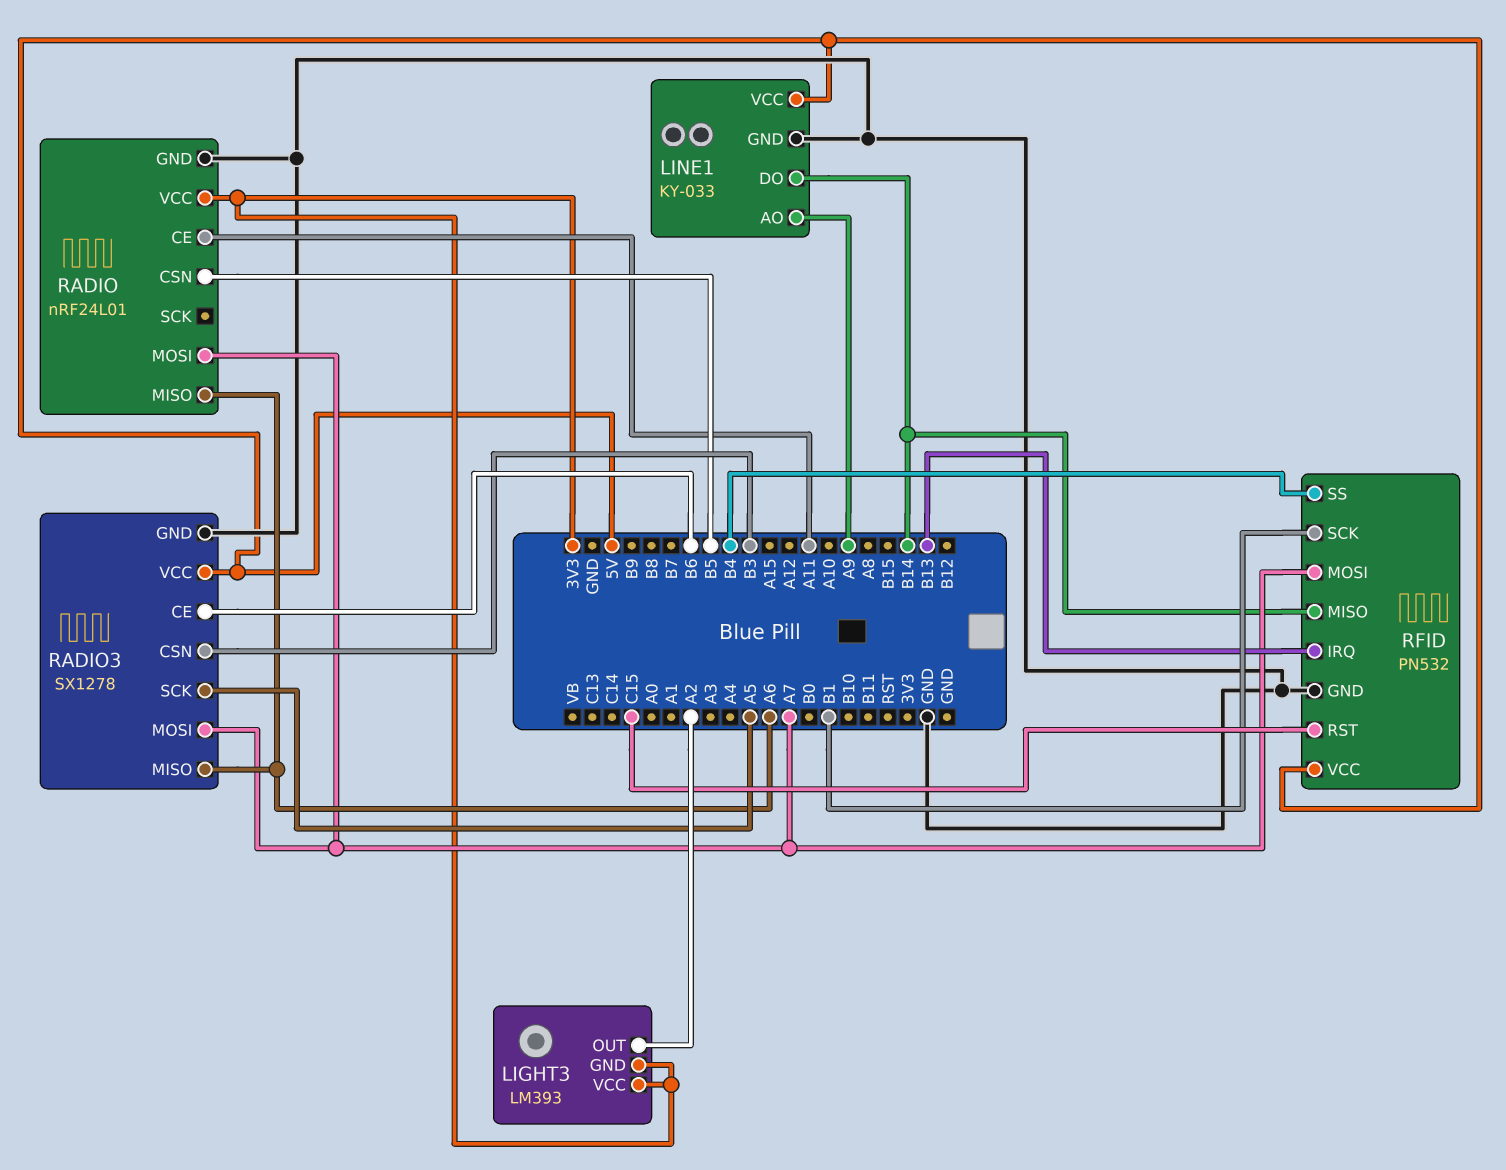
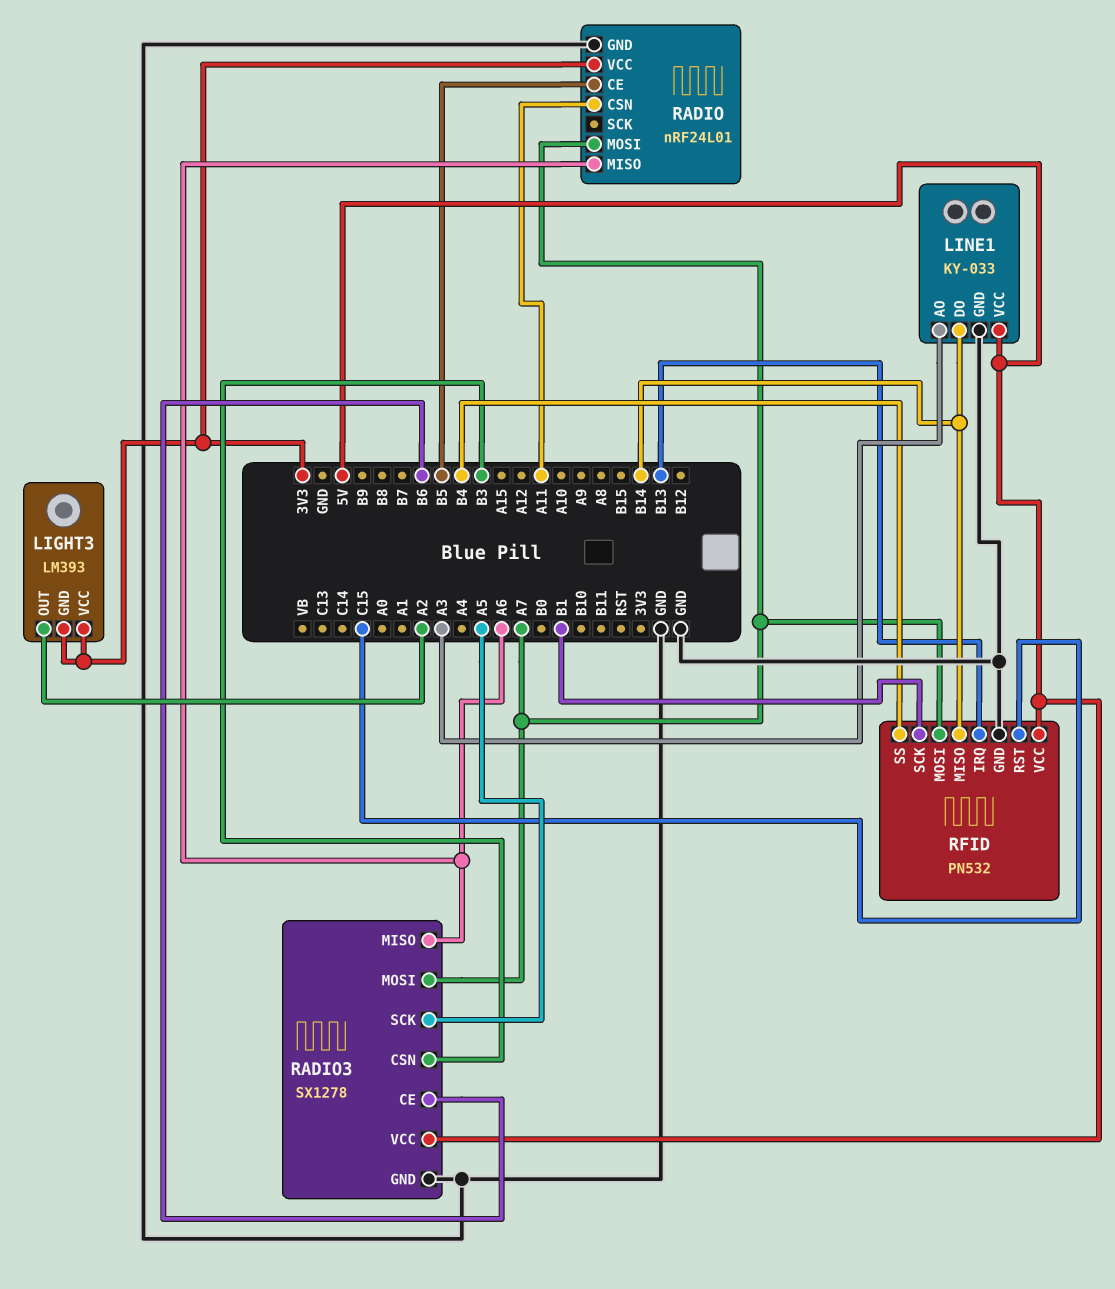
LINE1 pin AO: A9 -> A3
RADIO pin CE: A11 -> B5
RADIO pin CSN: B5 -> A11

